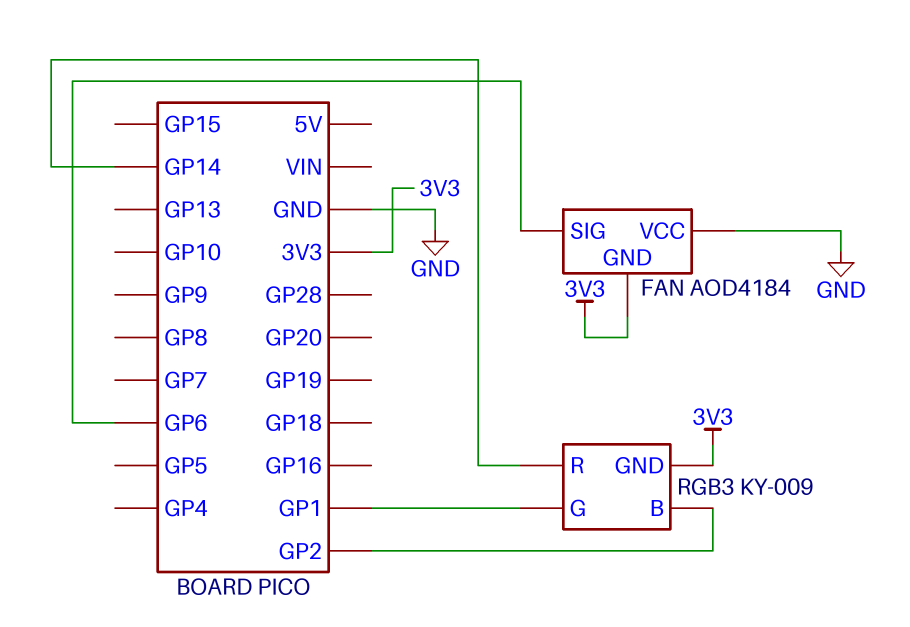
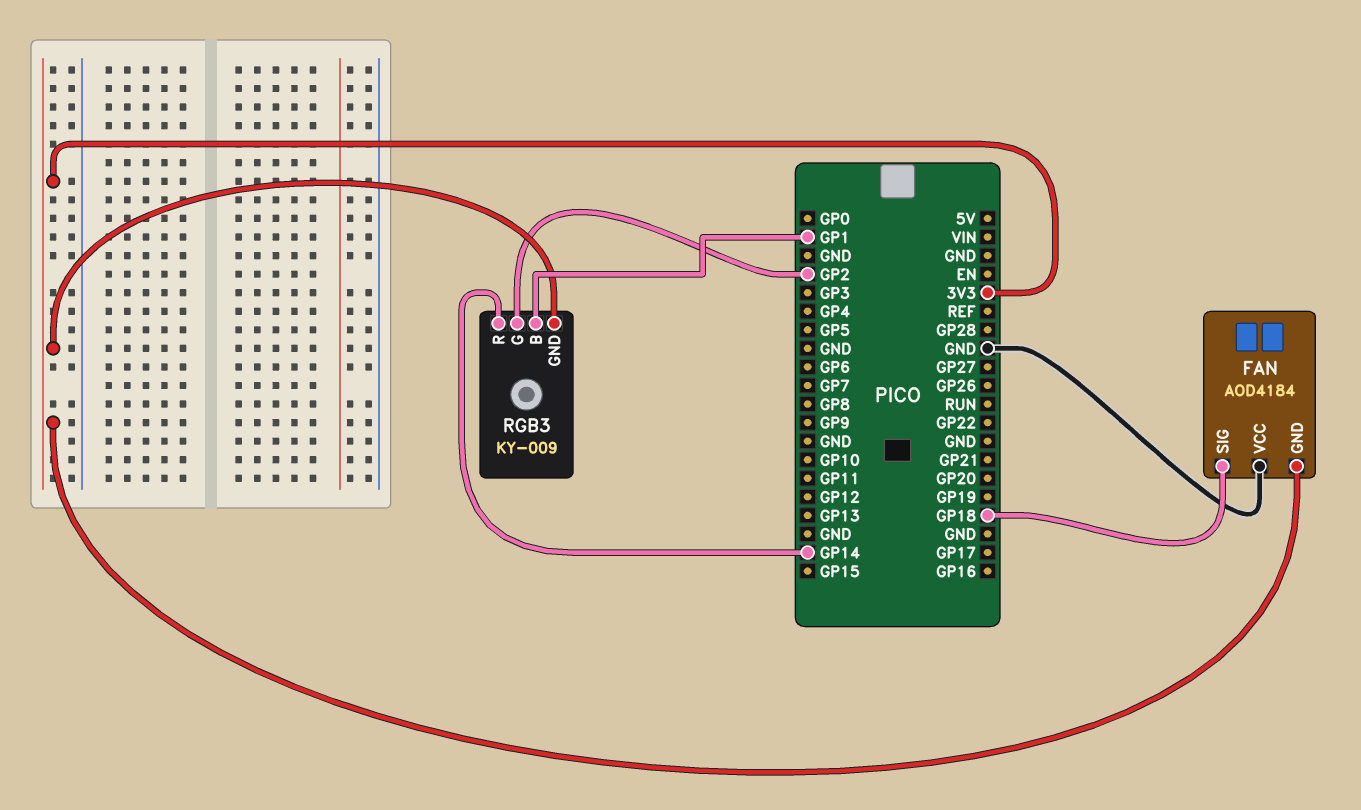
FAN pin SIG: GP6 -> GP18
RGB3 pin B: GP2 -> GP1
RGB3 pin G: GP1 -> GP2

